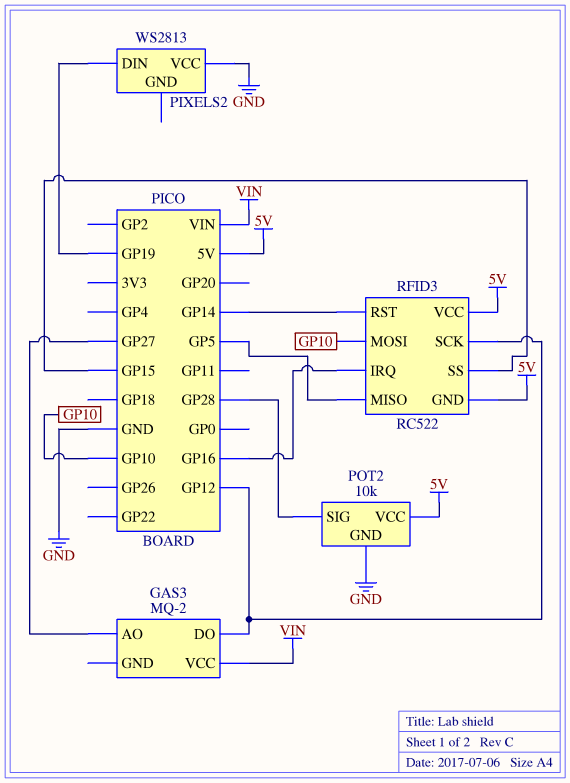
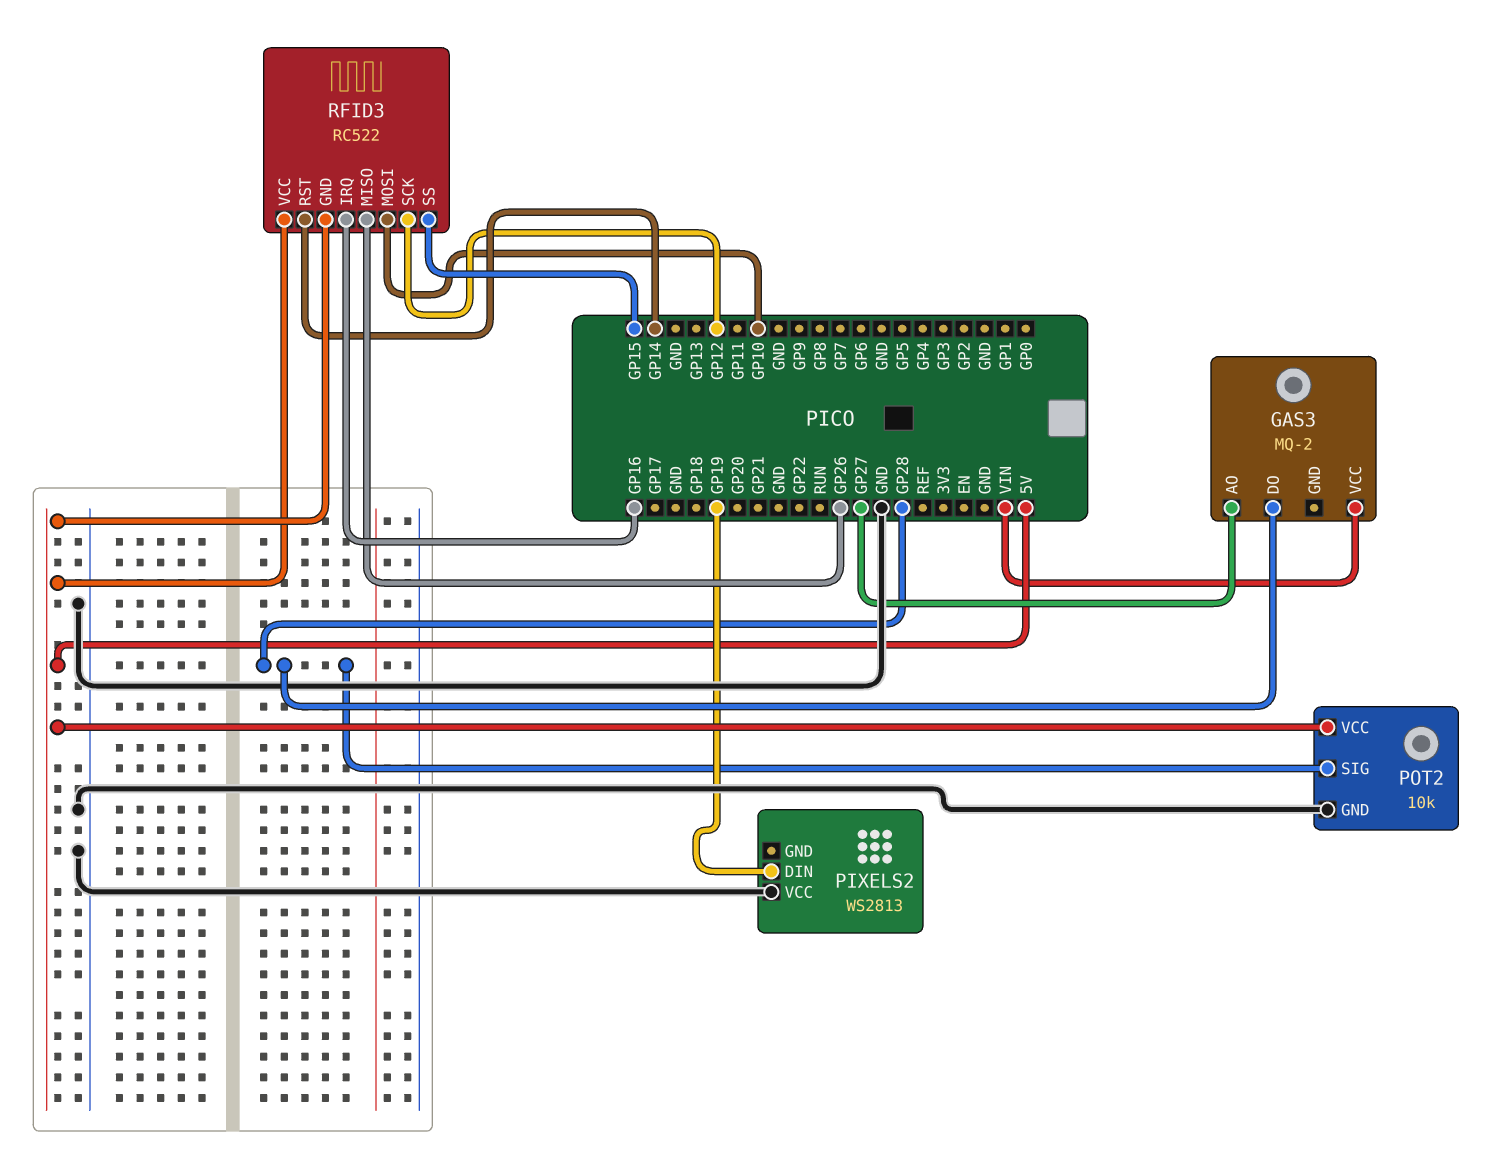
GAS3 pin DO: GP12 -> GP28
RFID3 pin MISO: GP5 -> GP26

